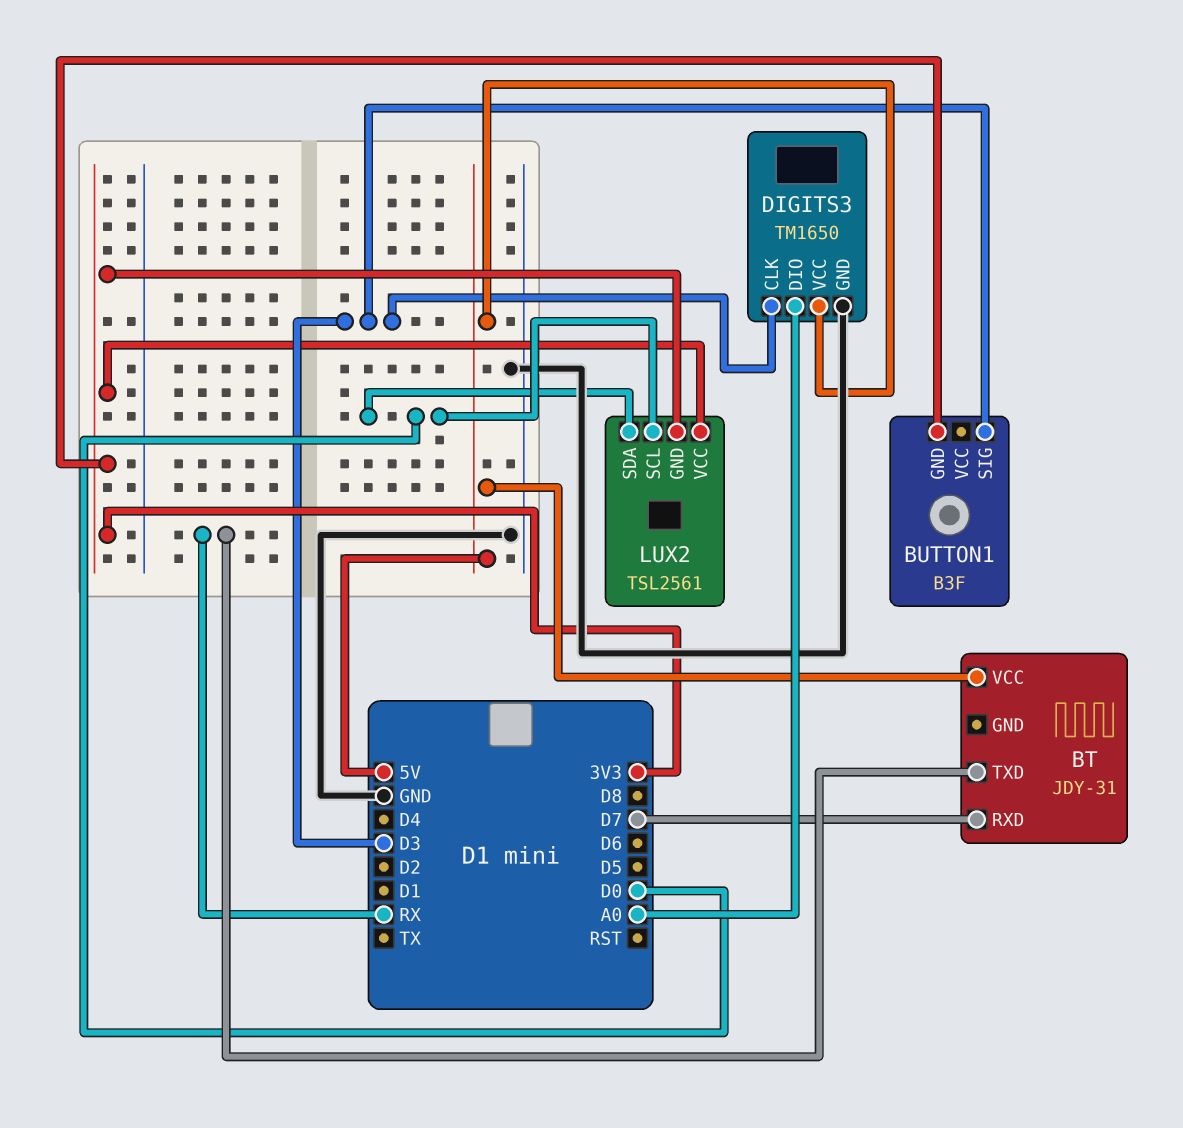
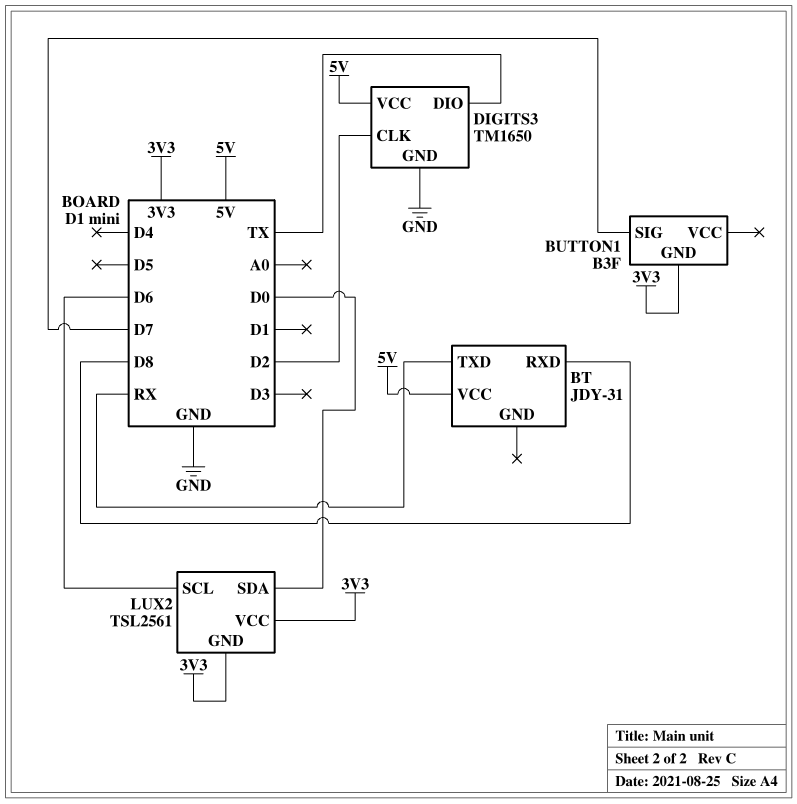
BT pin RXD: D7 -> D8
BUTTON1 pin SIG: D3 -> D7
DIGITS3 pin CLK: D3 -> D2
DIGITS3 pin DIO: A0 -> TX
LUX2 pin SCL: D0 -> D6

